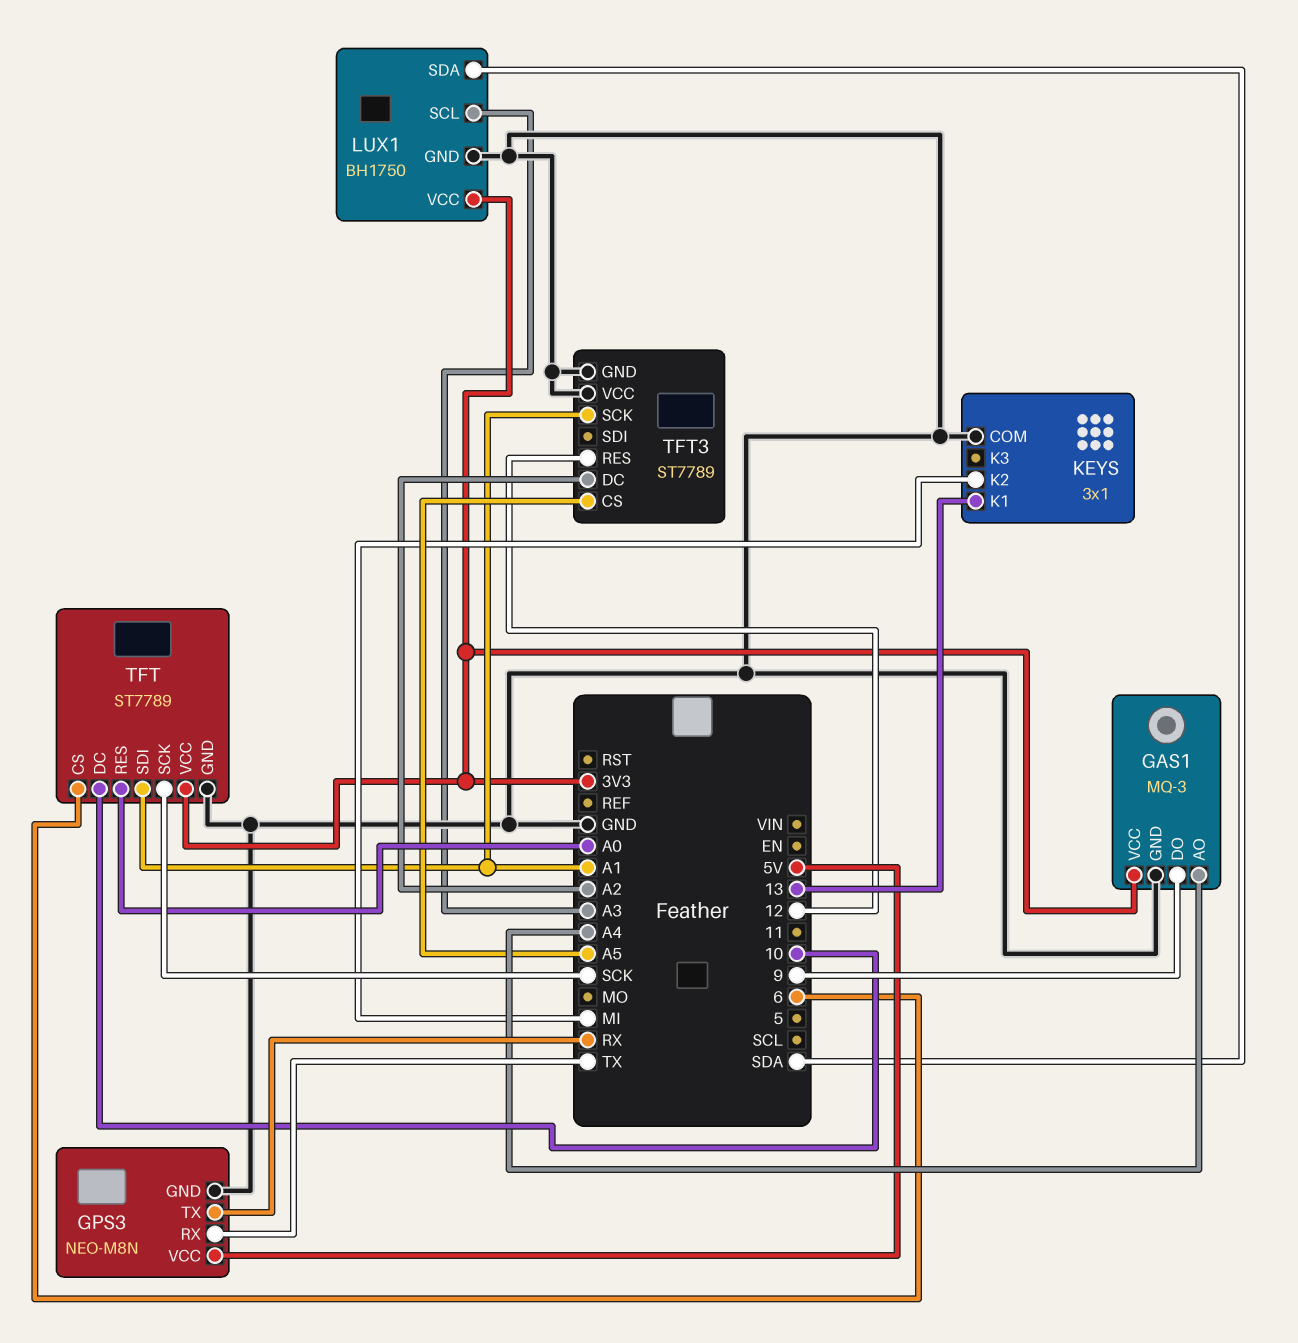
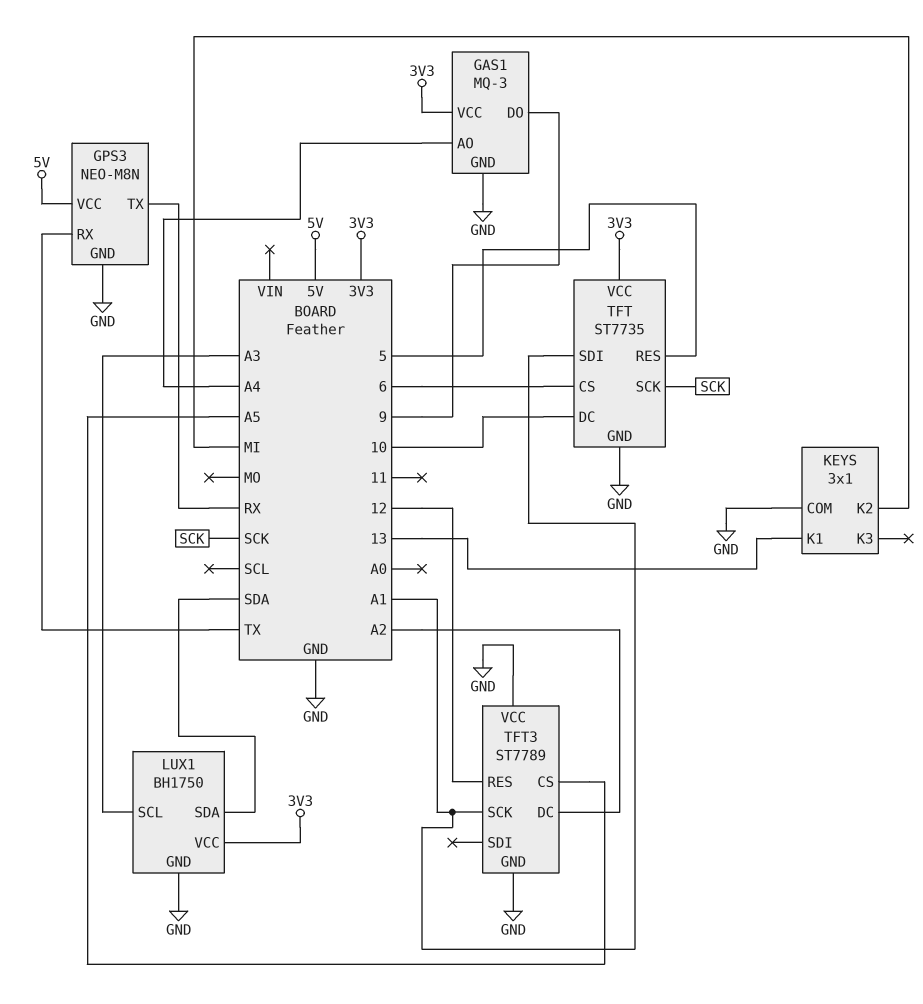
TFT: ST7789 -> ST7735
TFT pin RES: A0 -> 5

